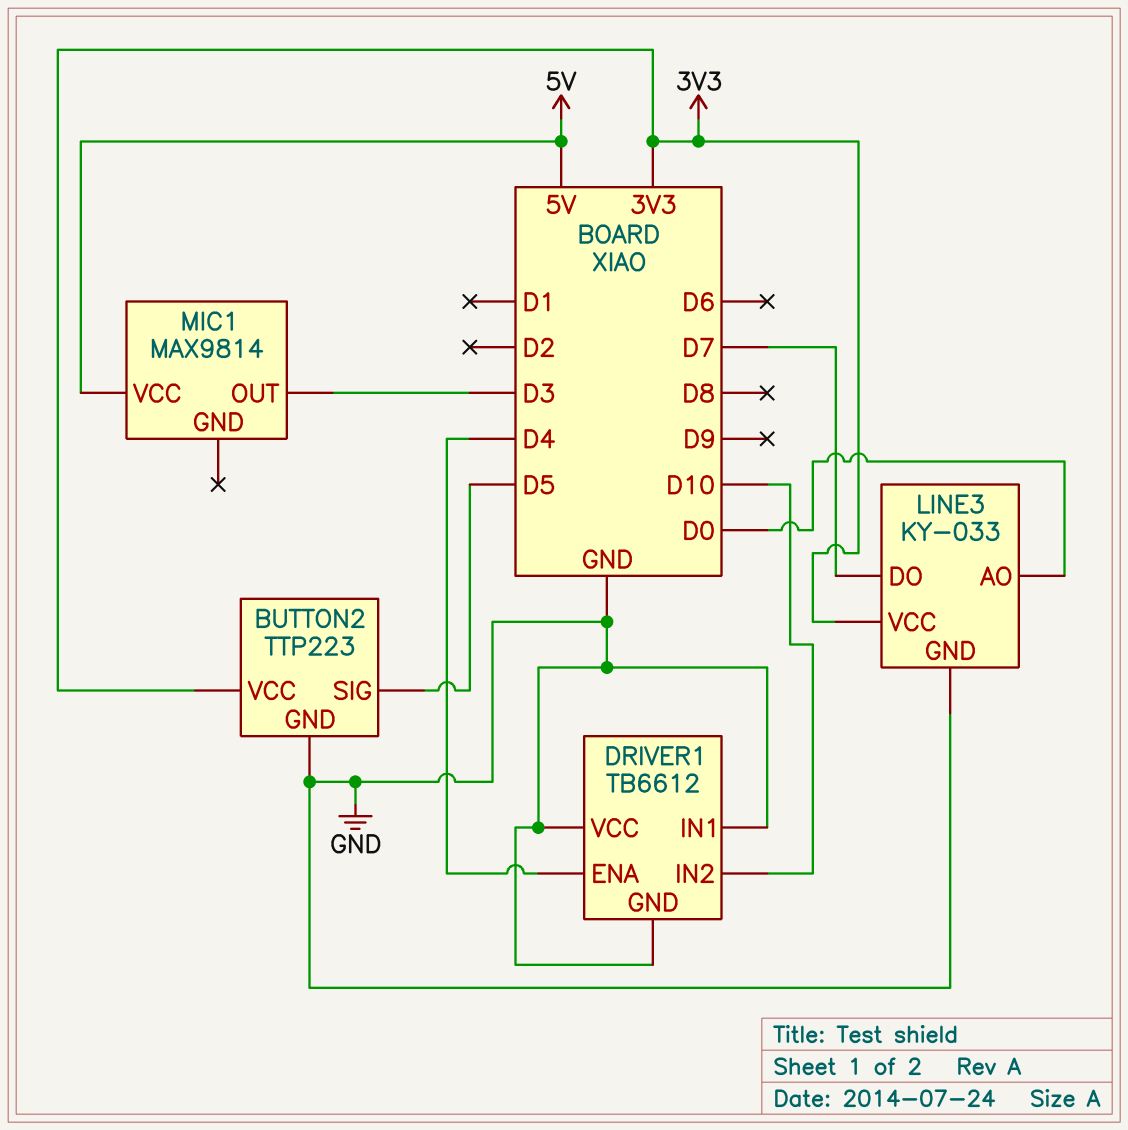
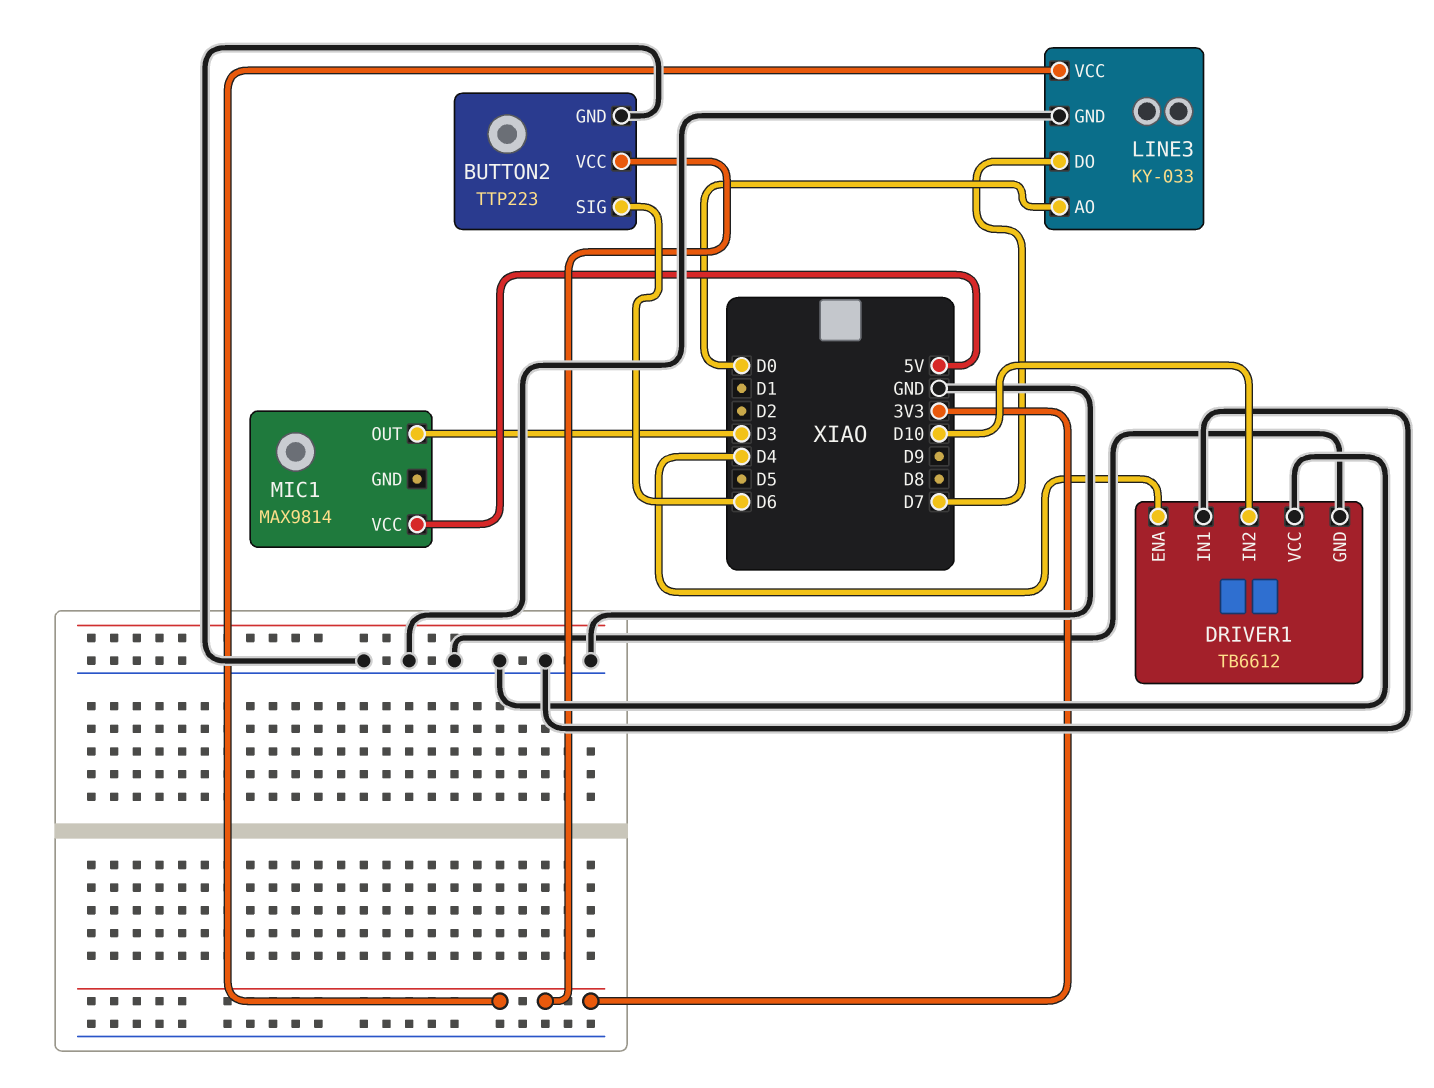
BUTTON2 pin SIG: D5 -> D6

